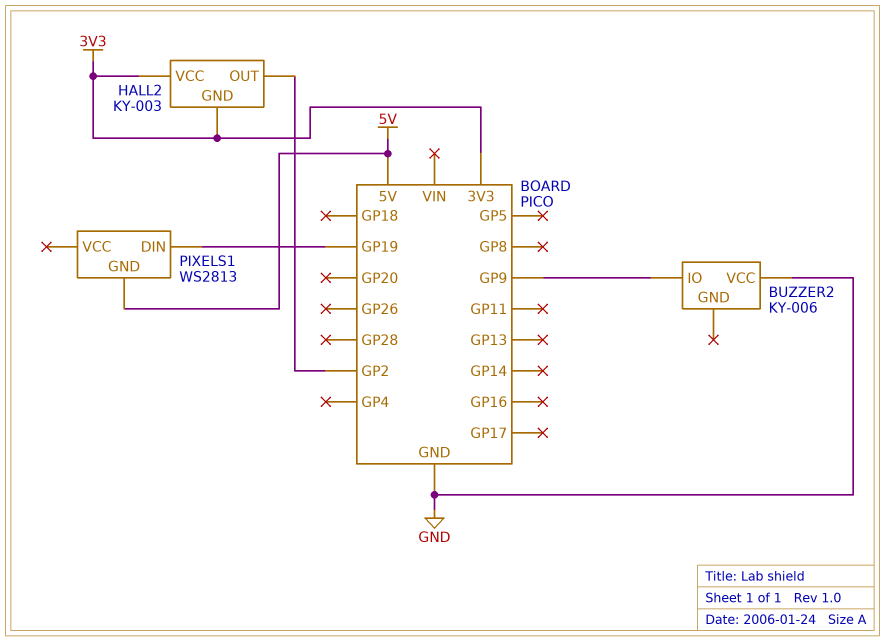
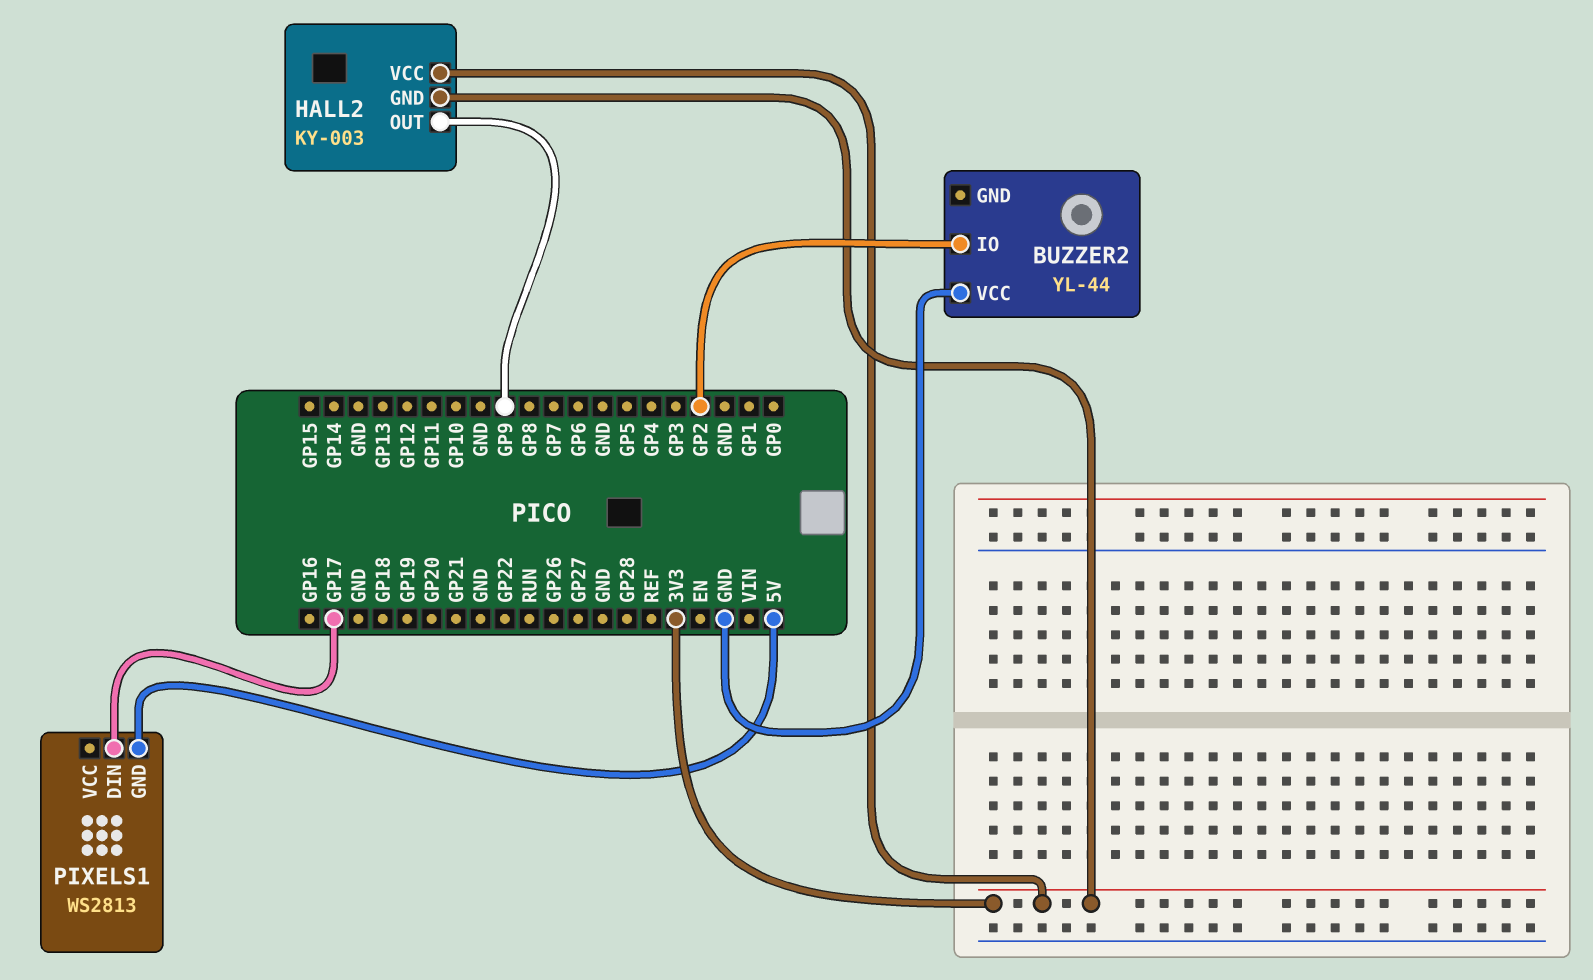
BUZZER2: KY-006 -> YL-44
BUZZER2 pin IO: GP9 -> GP2
HALL2 pin OUT: GP2 -> GP9
PIXELS1 pin DIN: GP19 -> GP17

